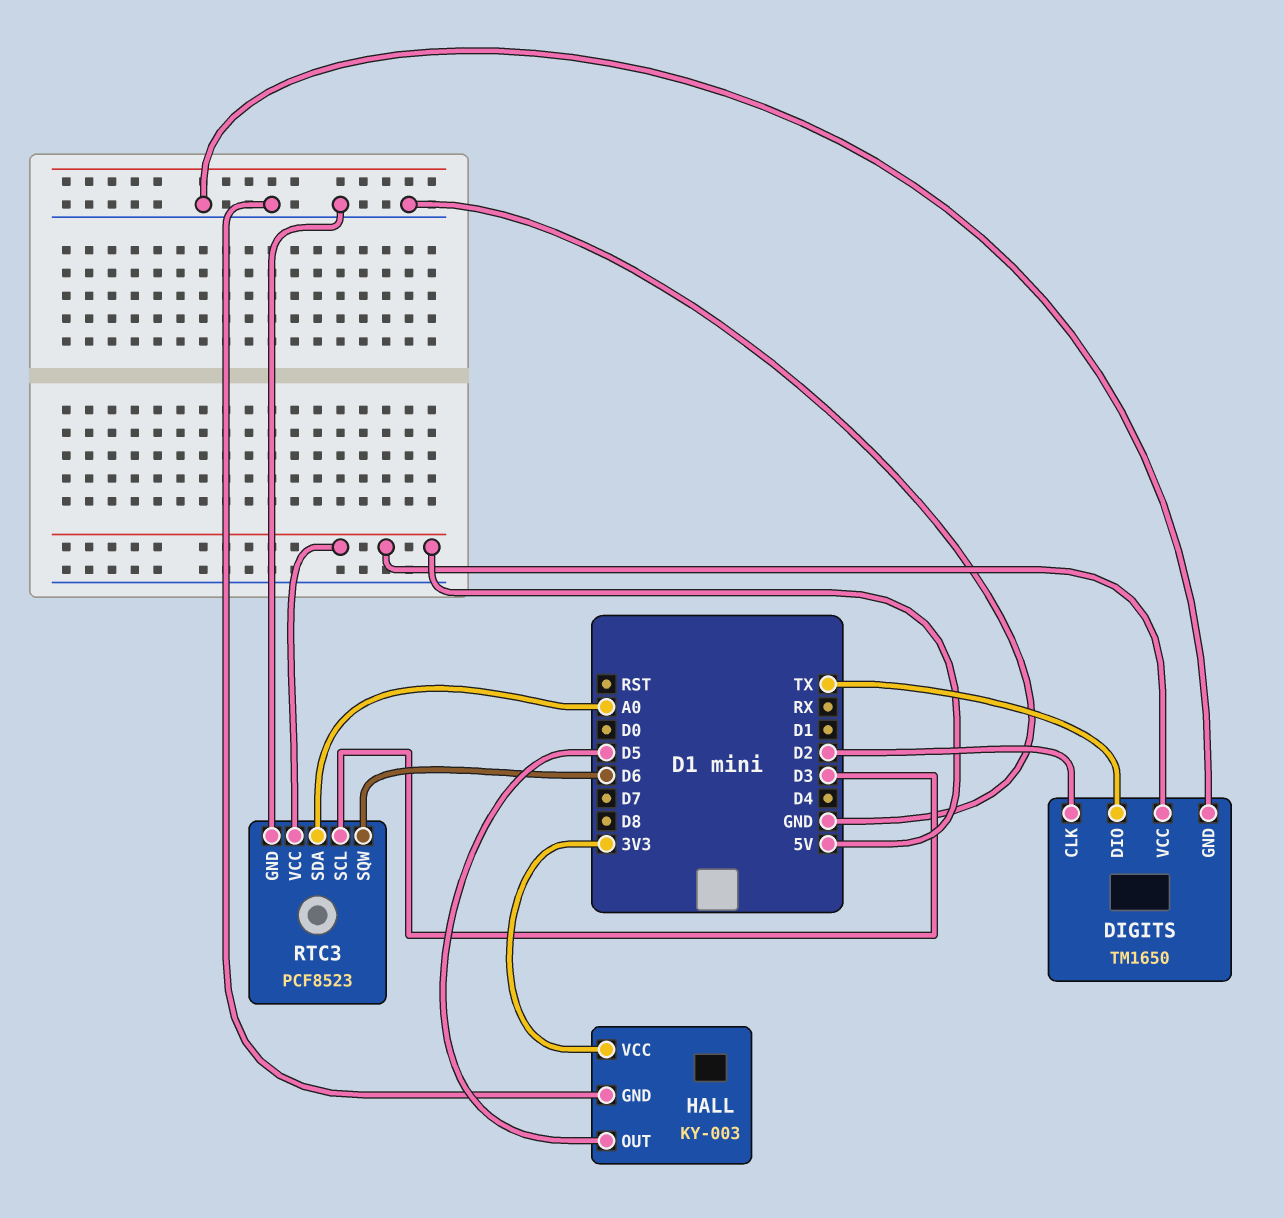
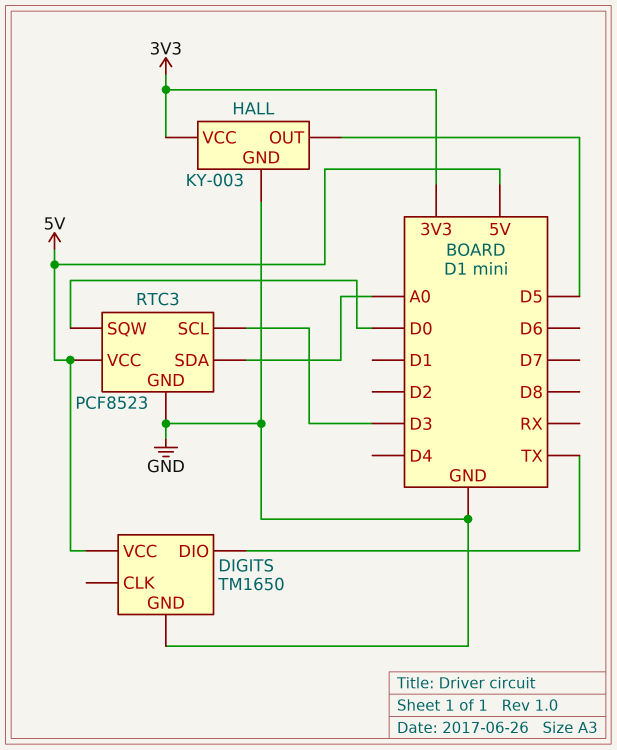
DIGITS pin CLK: D2 -> none
RTC3 pin SQW: D6 -> D0

